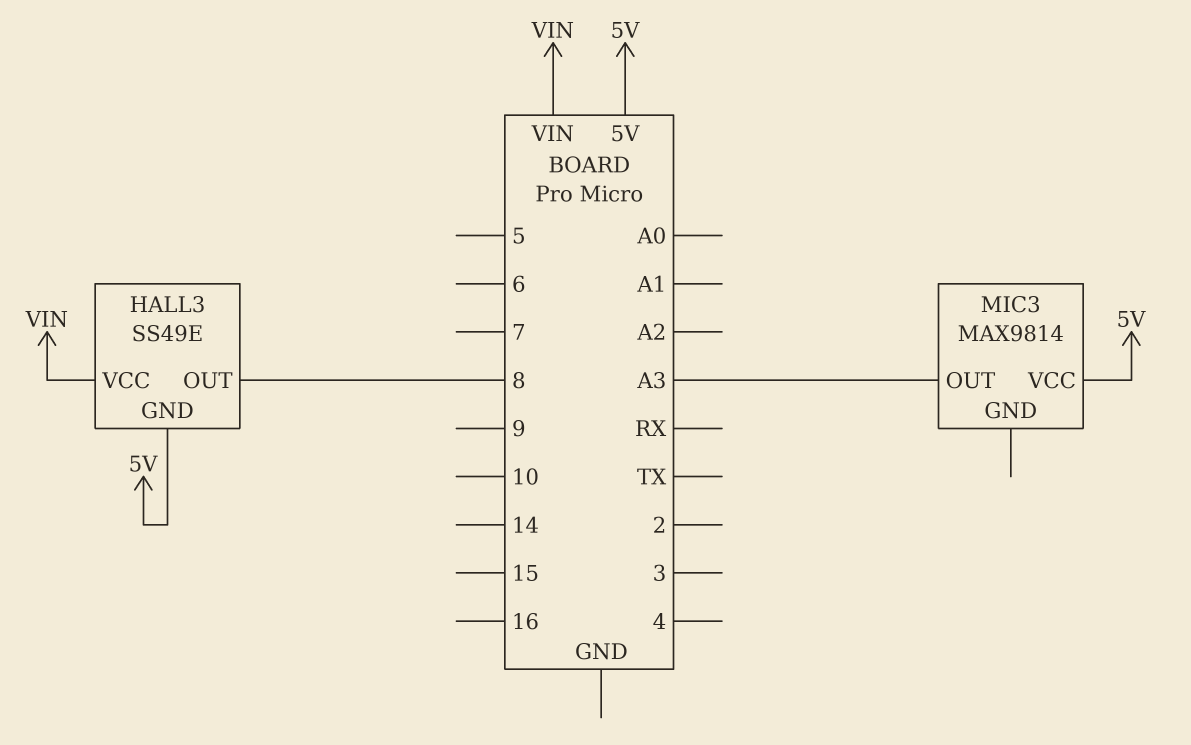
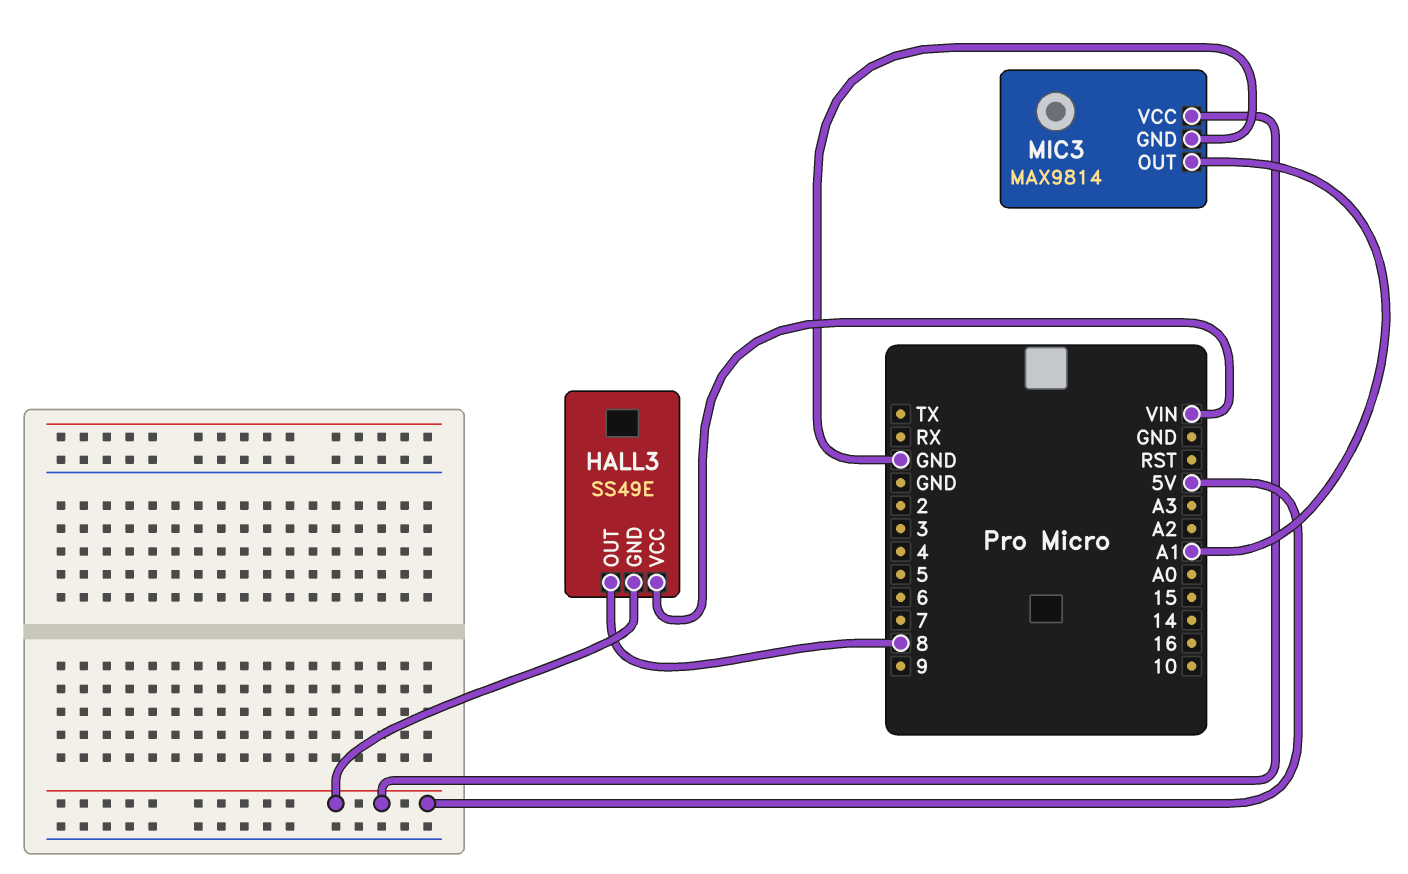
MIC3 pin GND: none -> GND
MIC3 pin OUT: A3 -> A1

